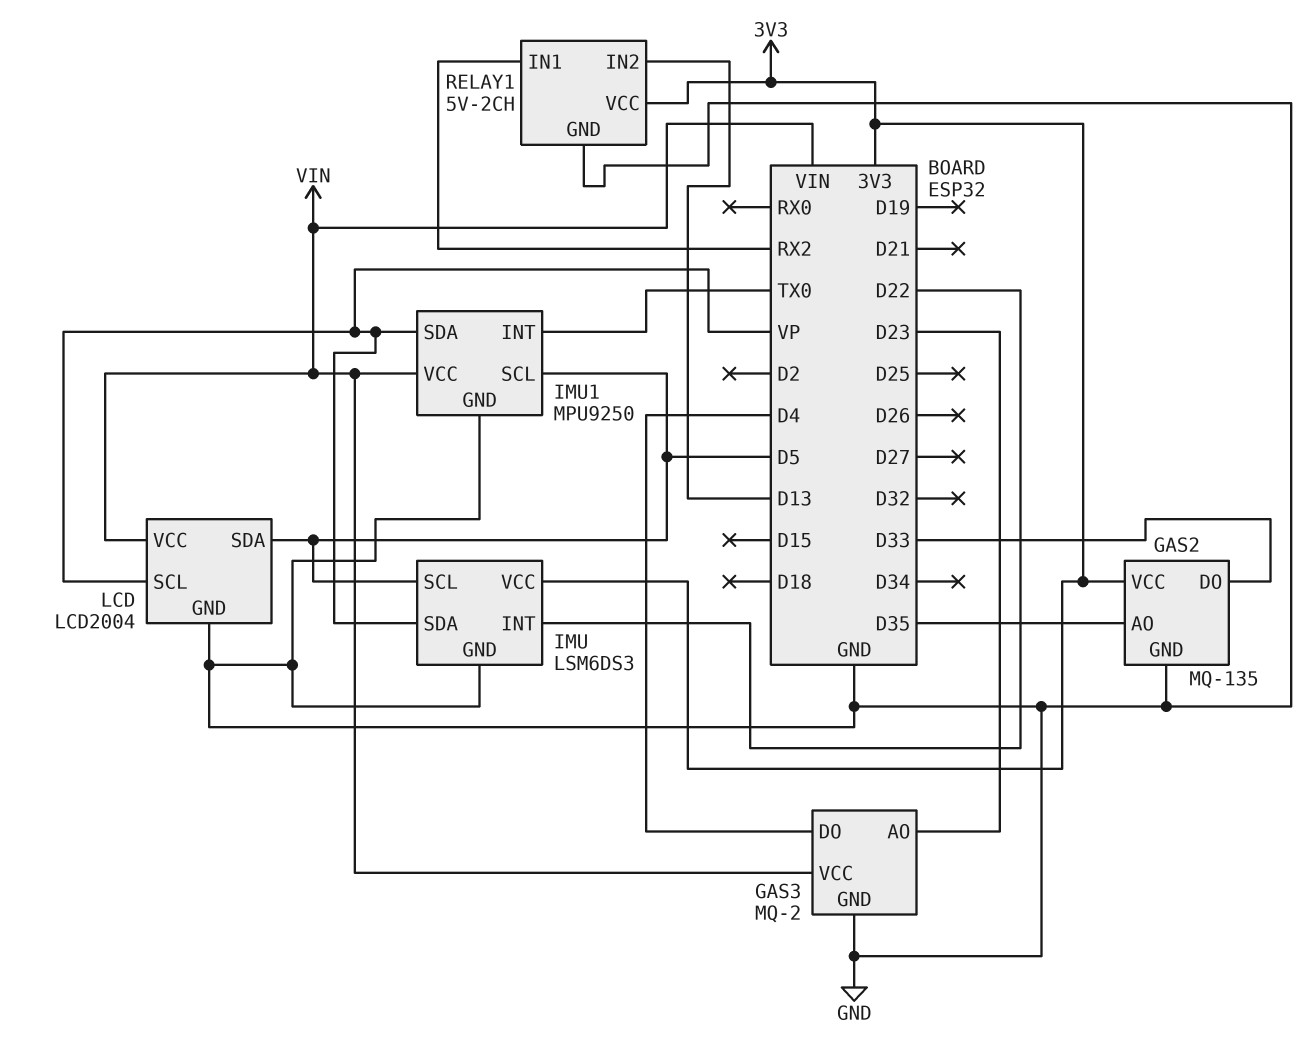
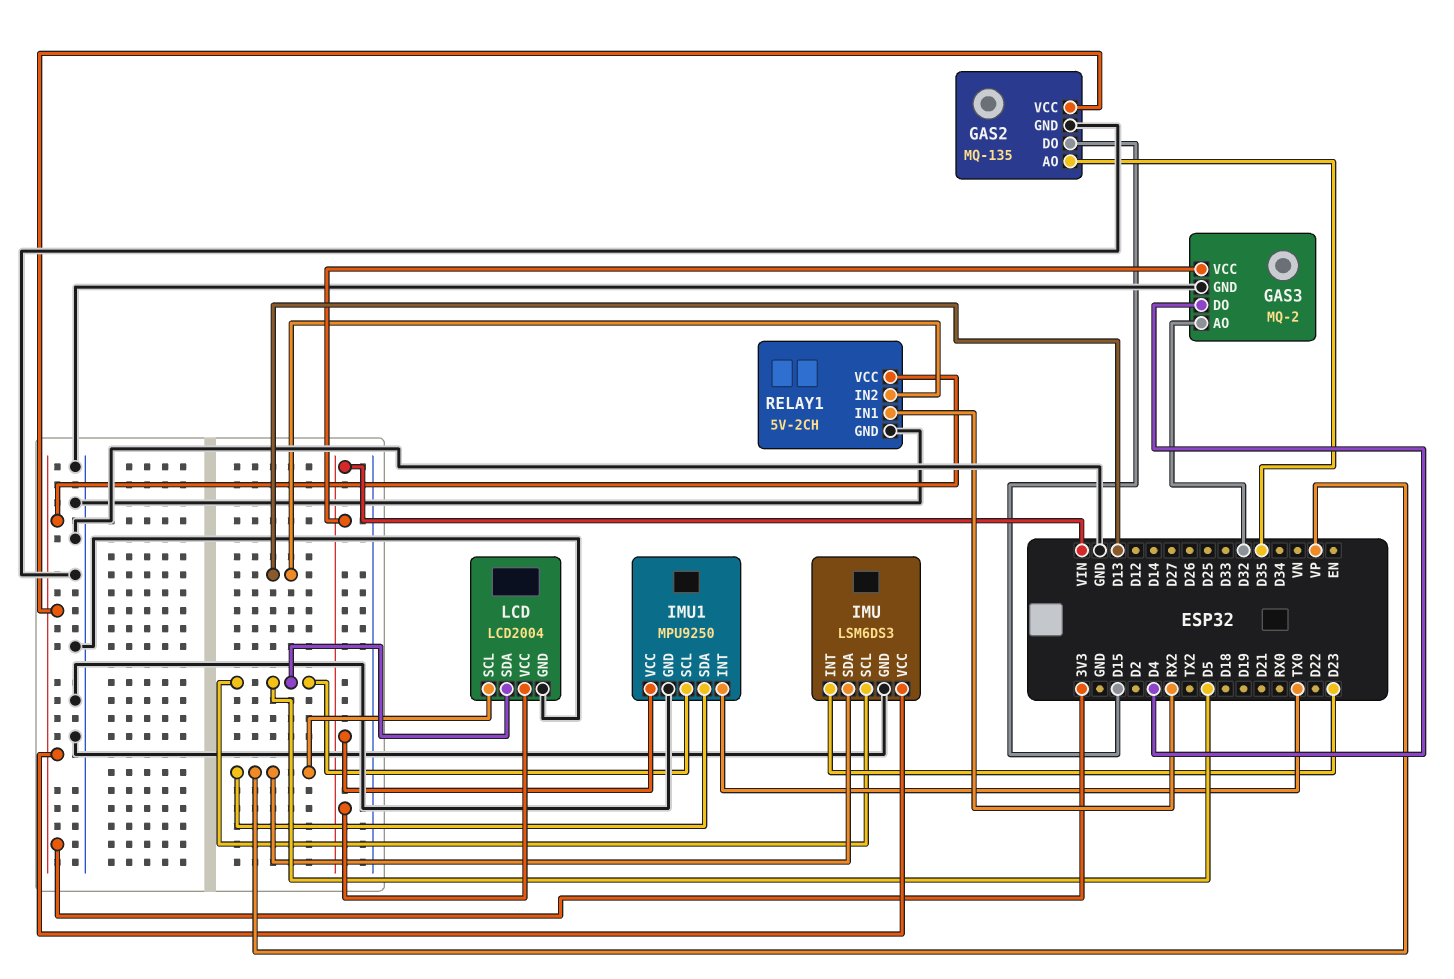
GAS2 pin DO: D33 -> D15
GAS3 pin AO: D23 -> D32
IMU pin INT: D22 -> D23

